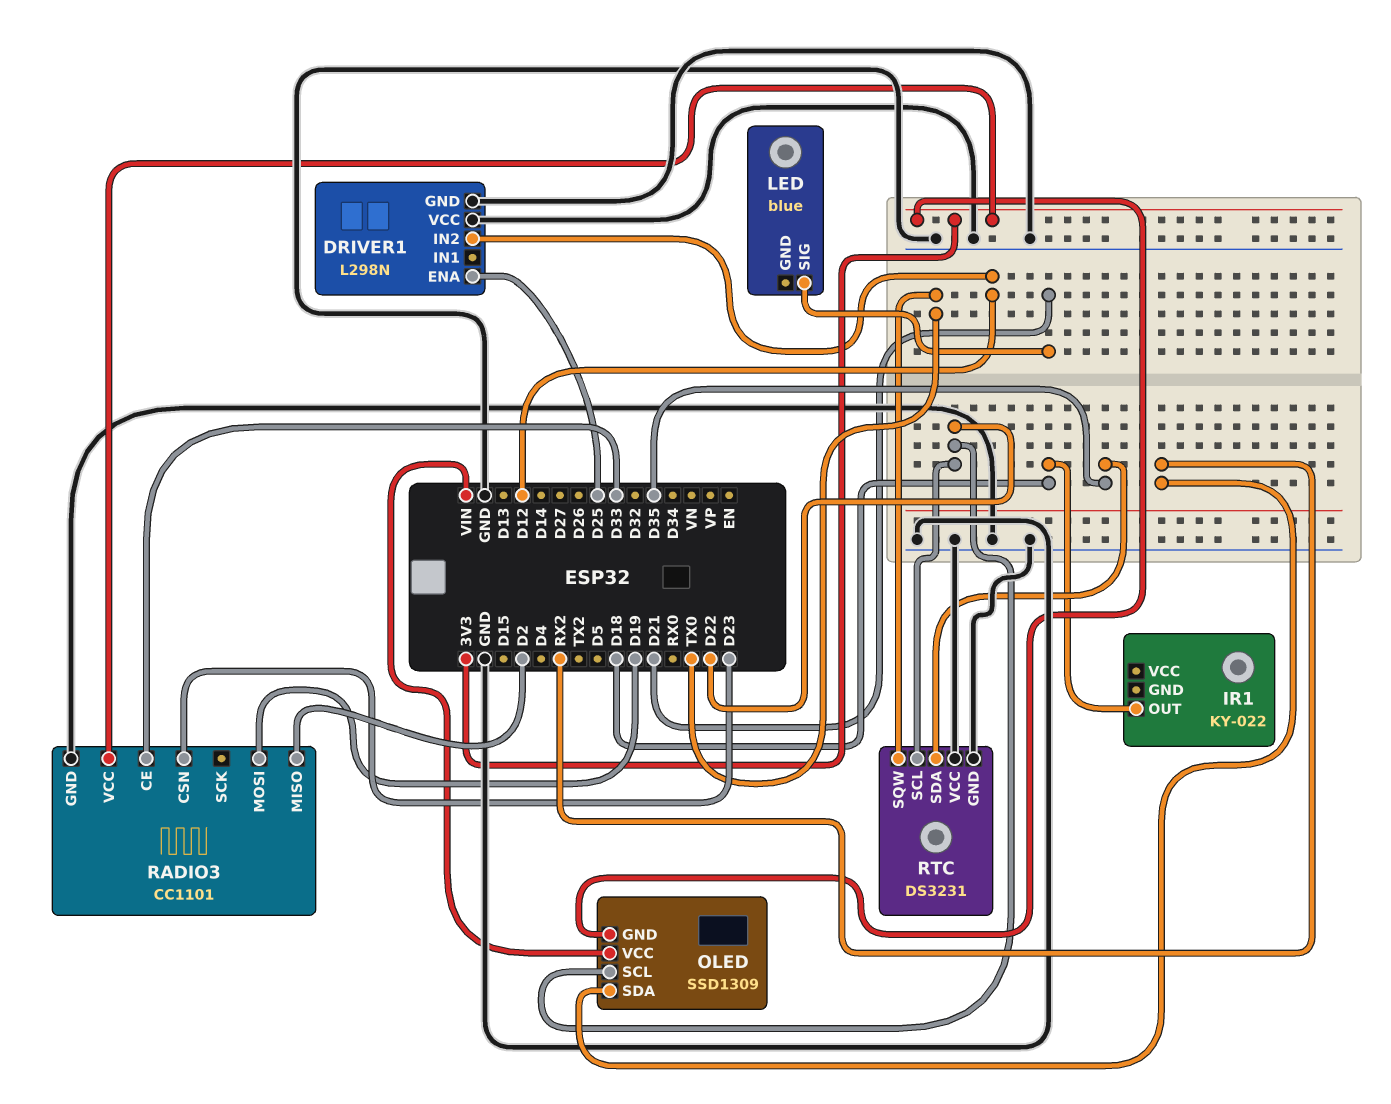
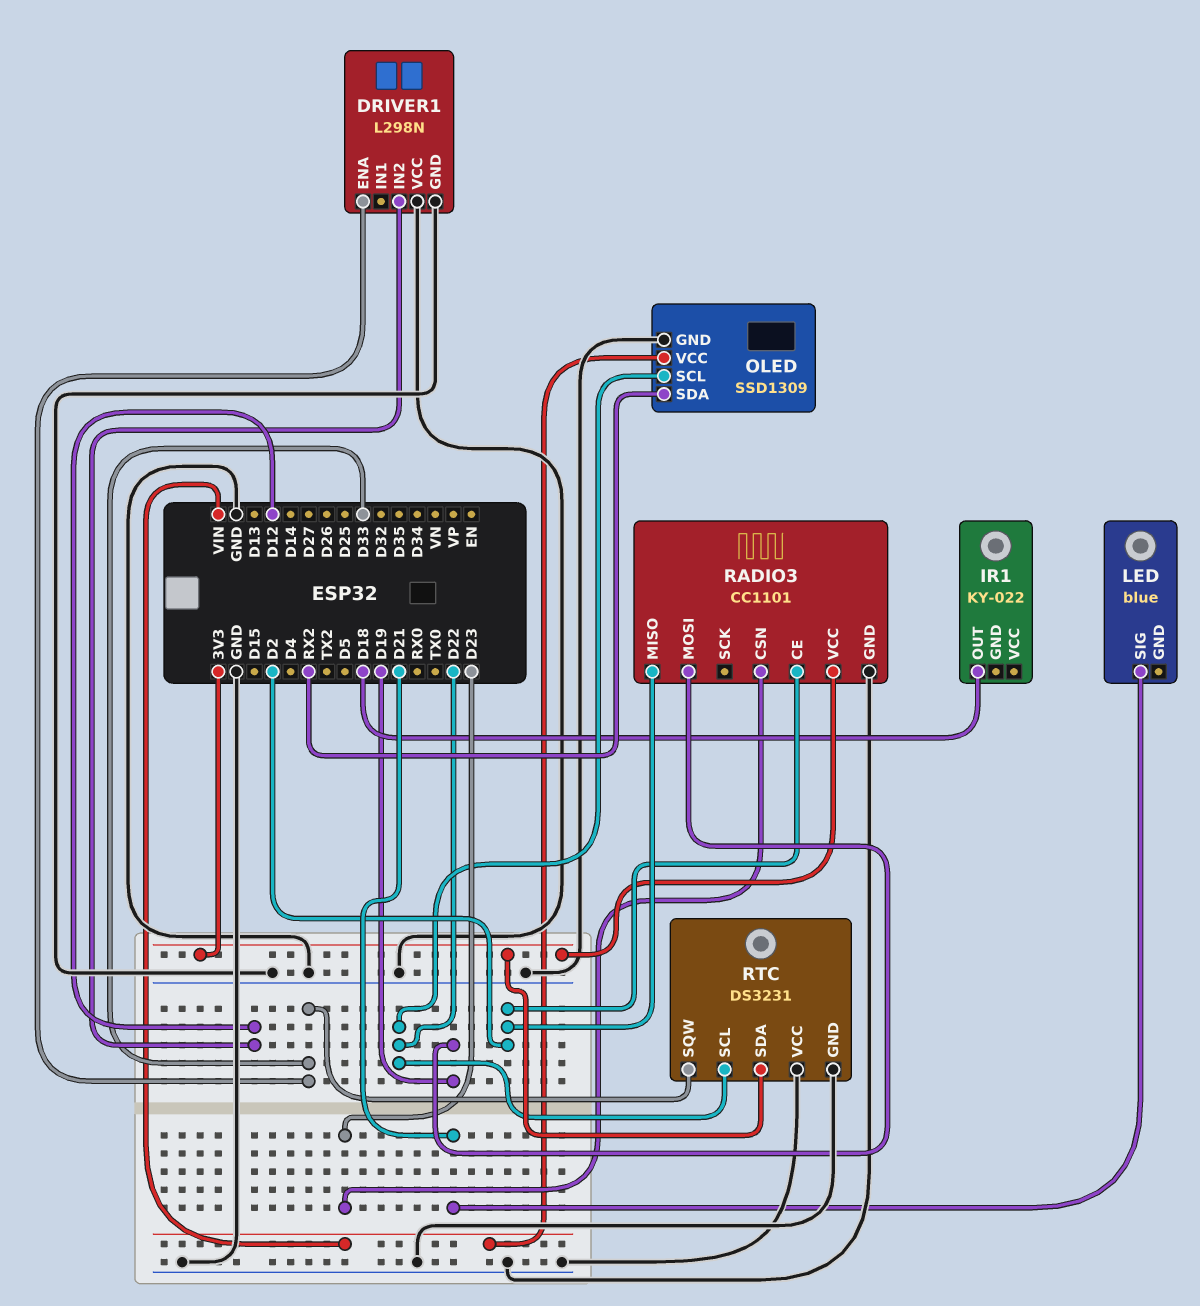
DRIVER1 pin ENA: D25 -> D33
OLED pin GND: 3V3 -> GND
RADIO3 pin CE: D33 -> D2
RTC pin SDA: D35 -> 3V3
RTC pin SQW: TX0 -> D33

